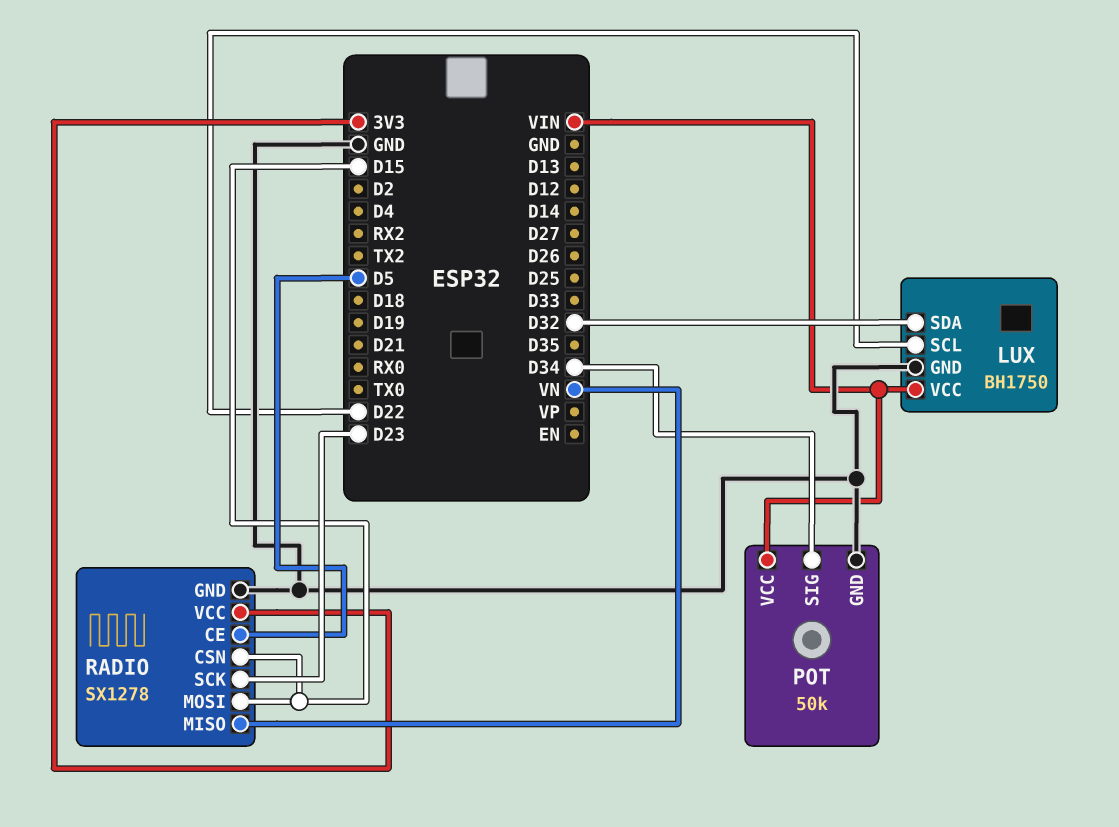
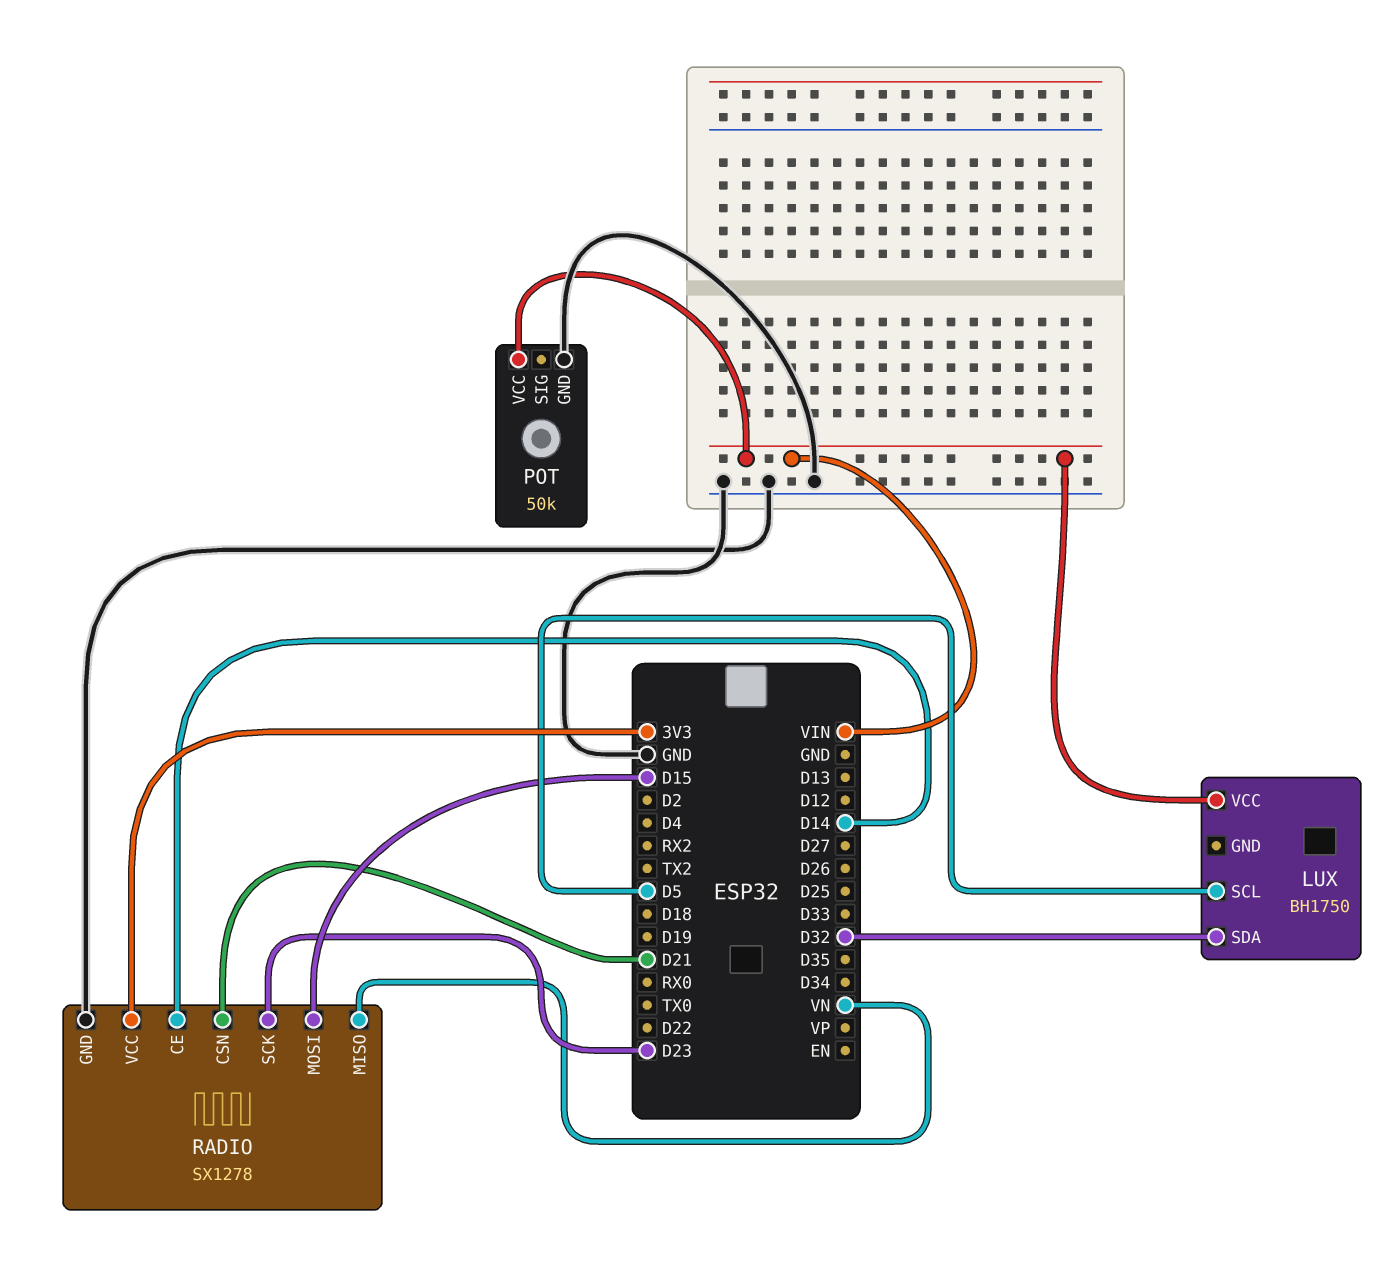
LUX pin GND: GND -> none
LUX pin SCL: D22 -> D5
POT pin SIG: D34 -> none
RADIO pin CE: D5 -> D14
RADIO pin CSN: D15 -> D21

